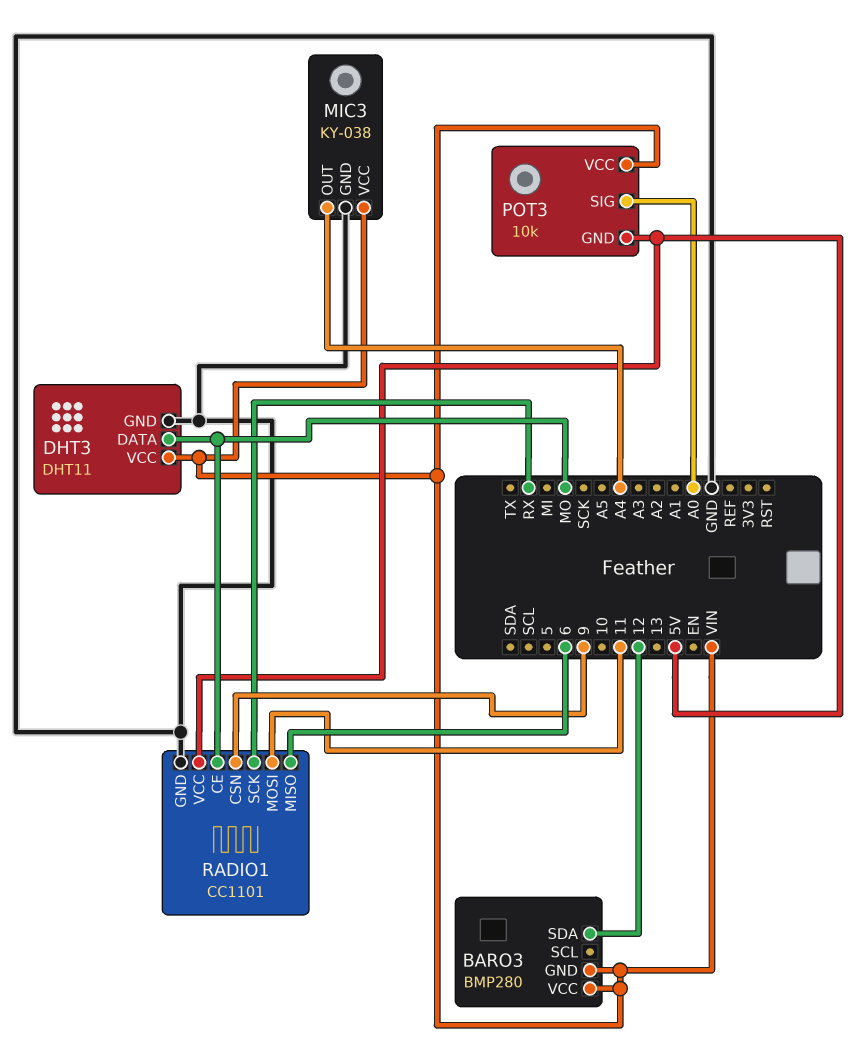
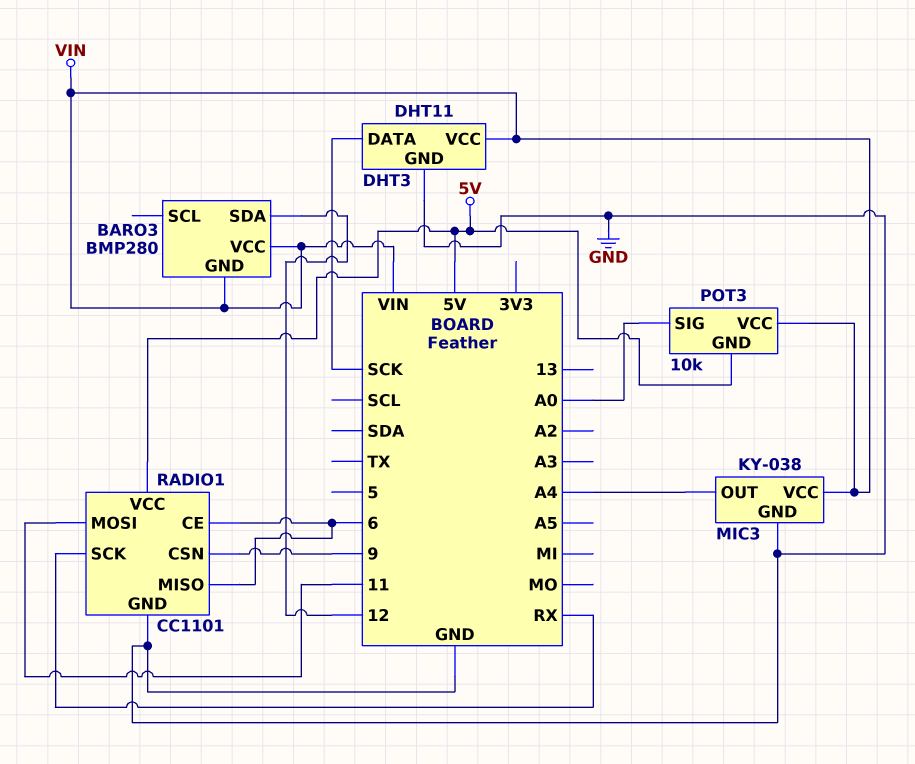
DHT3 pin DATA: MO -> SCK
RADIO1 pin CE: MO -> 6

